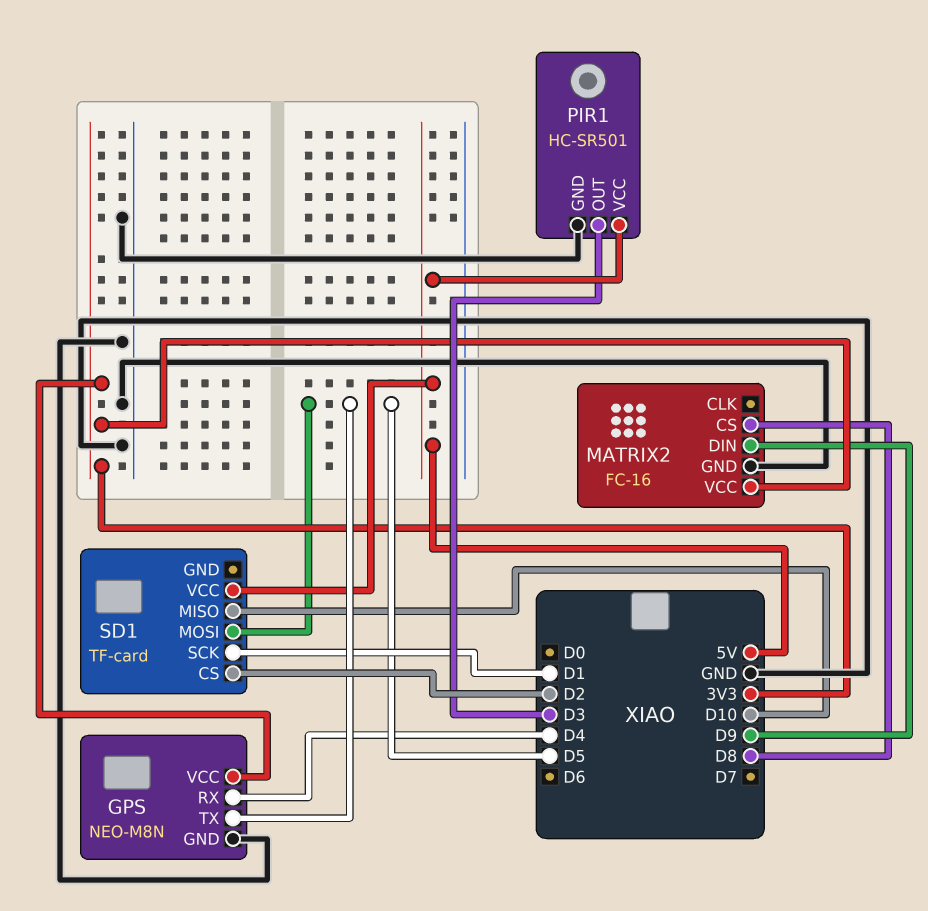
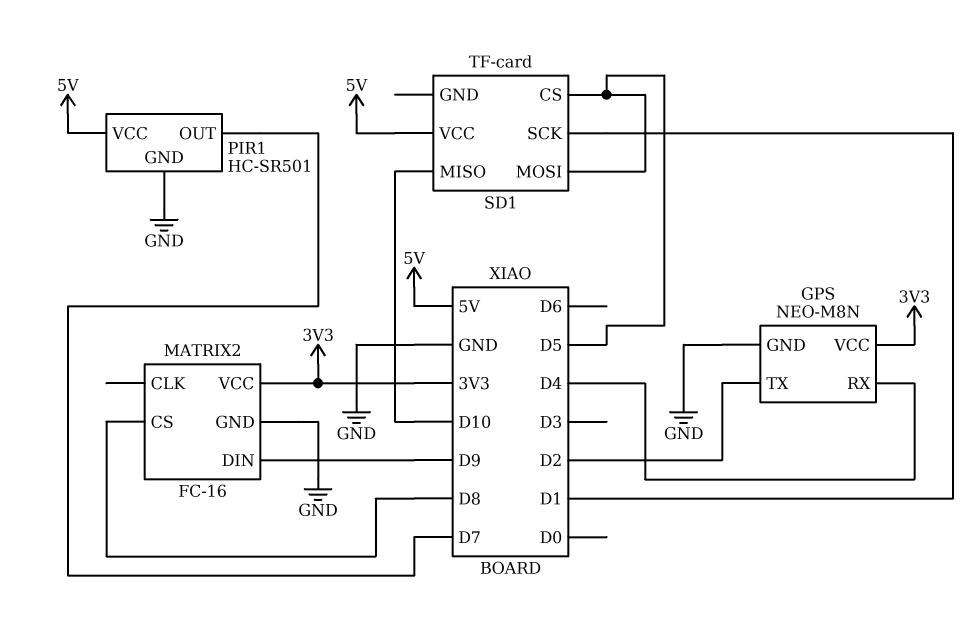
GPS pin TX: D5 -> D2
PIR1 pin OUT: D3 -> D7
SD1 pin CS: D2 -> D5

